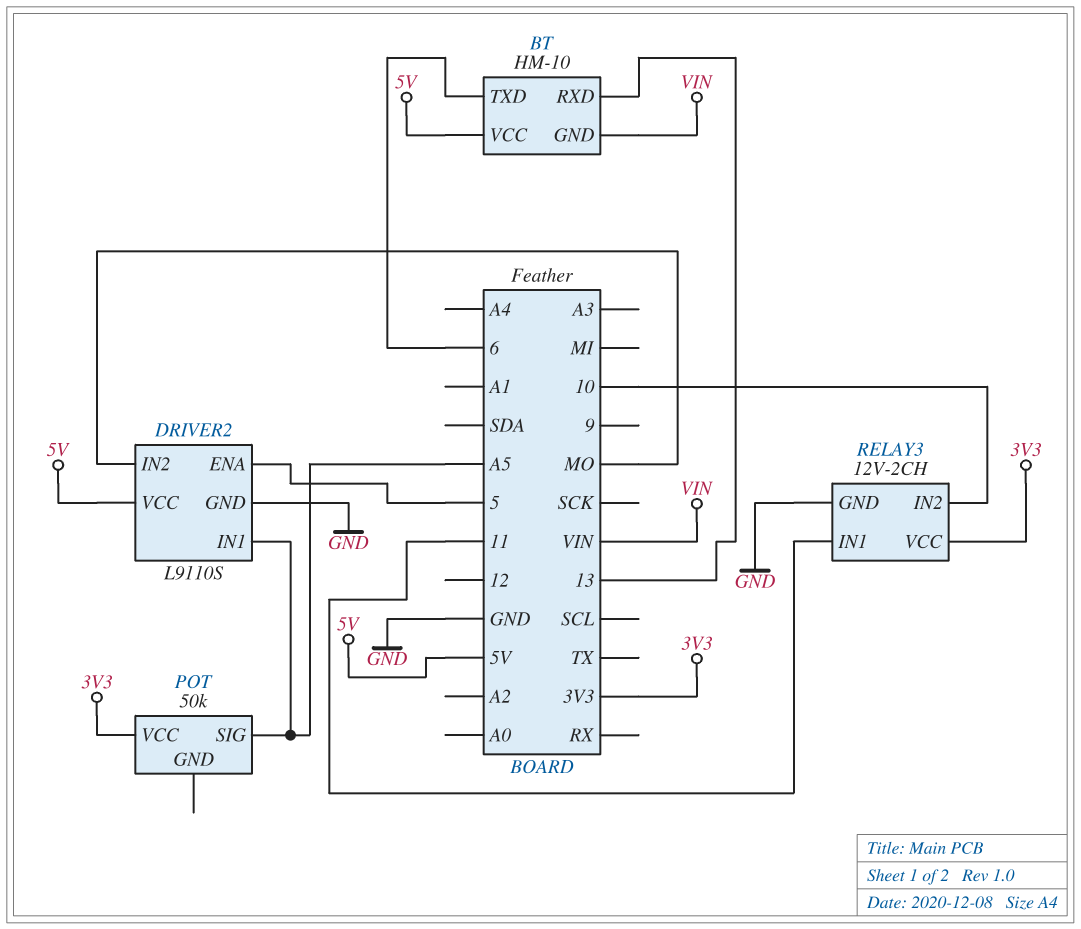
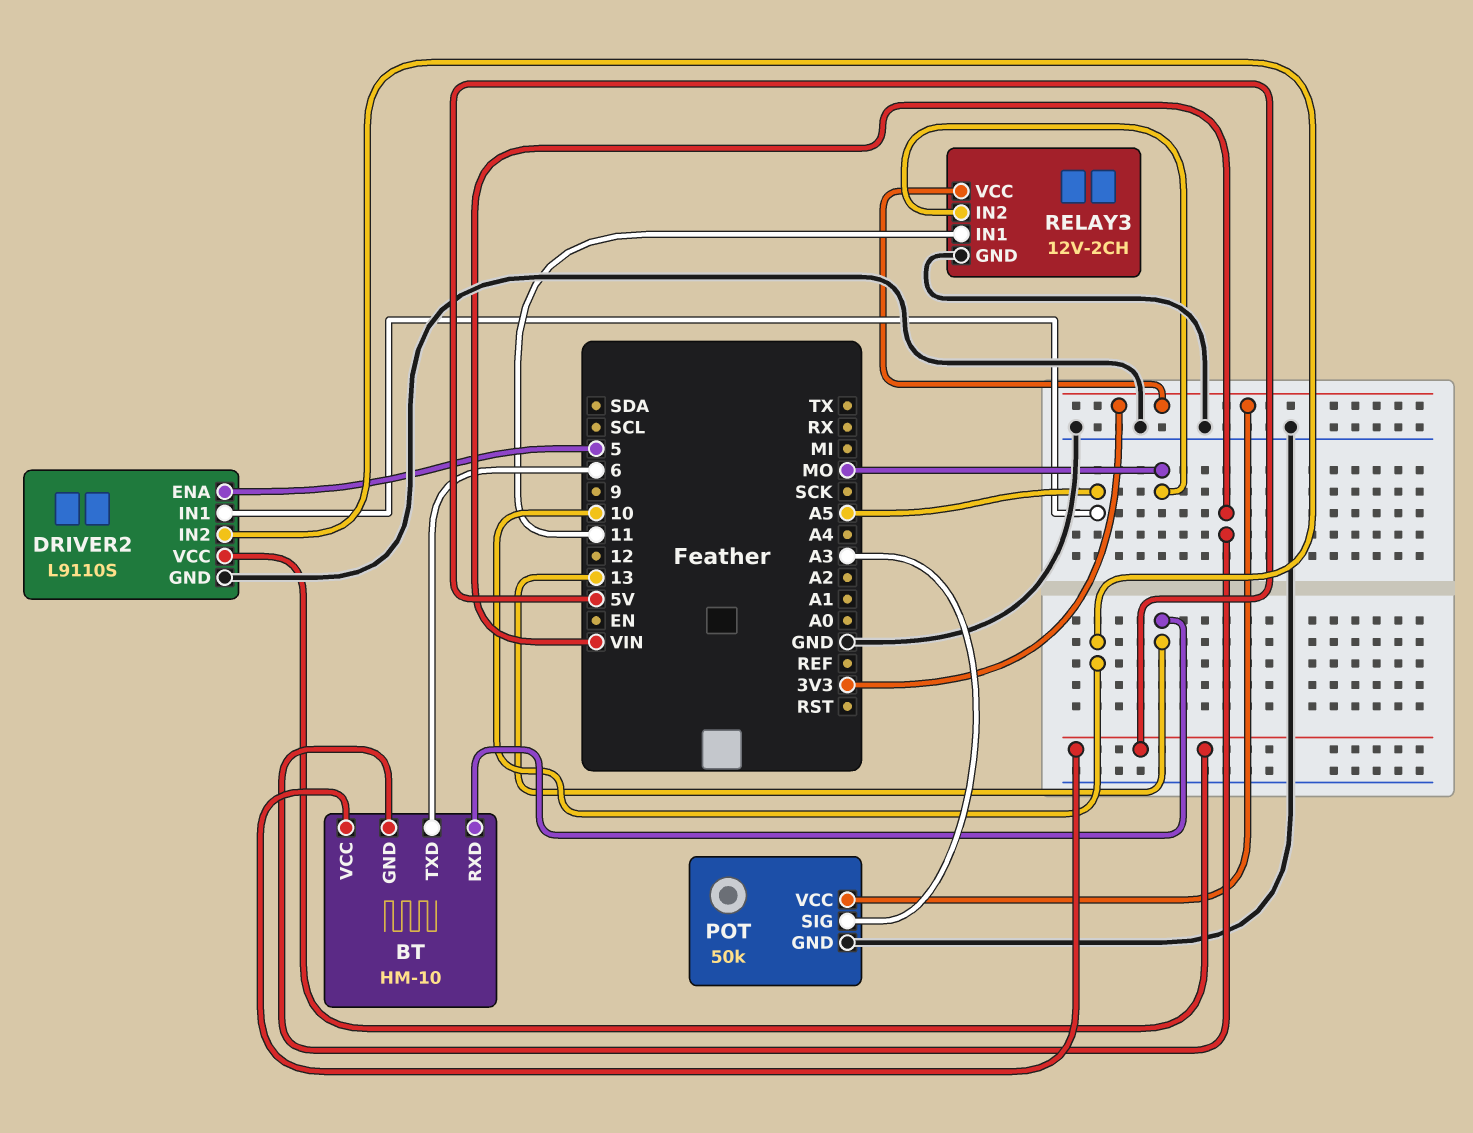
DRIVER2 pin IN2: MO -> 10
POT pin GND: none -> GND
POT pin SIG: A5 -> A3
RELAY3 pin IN2: 10 -> MO

